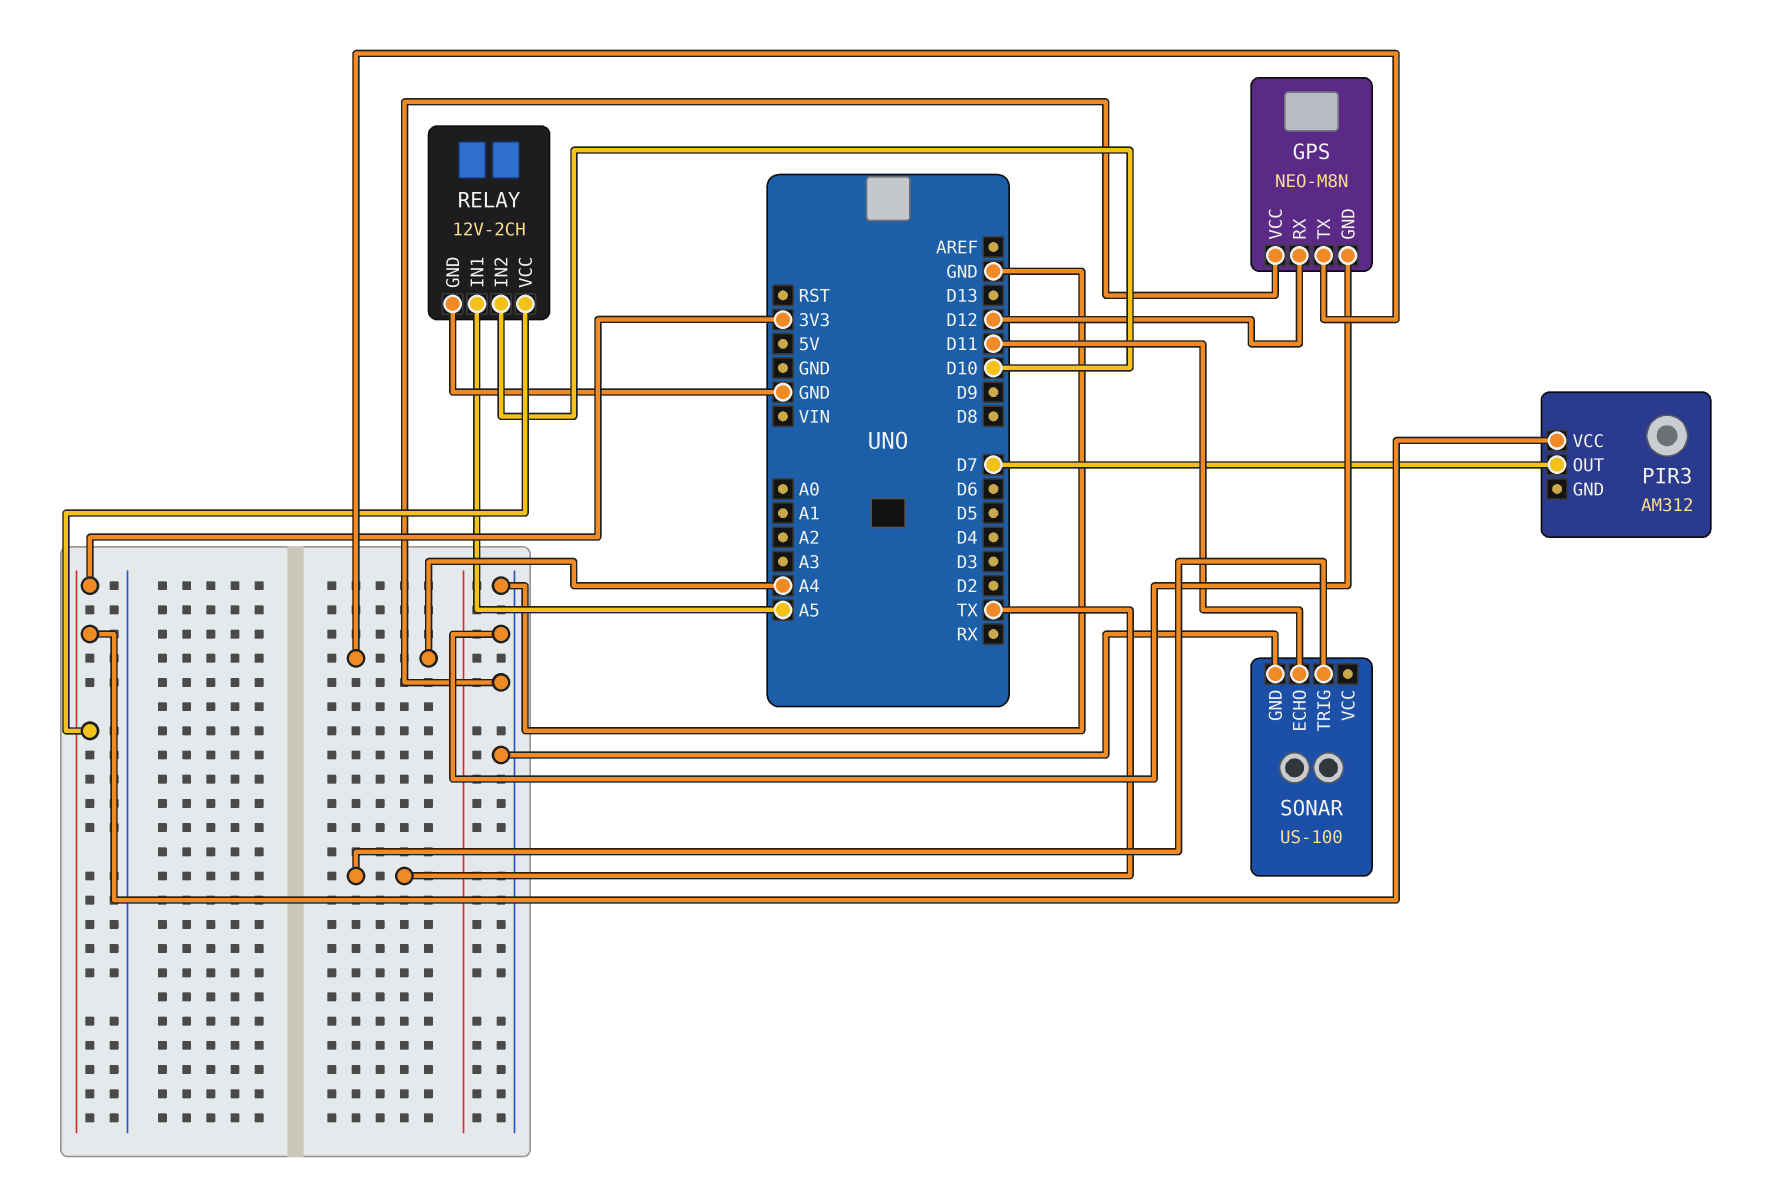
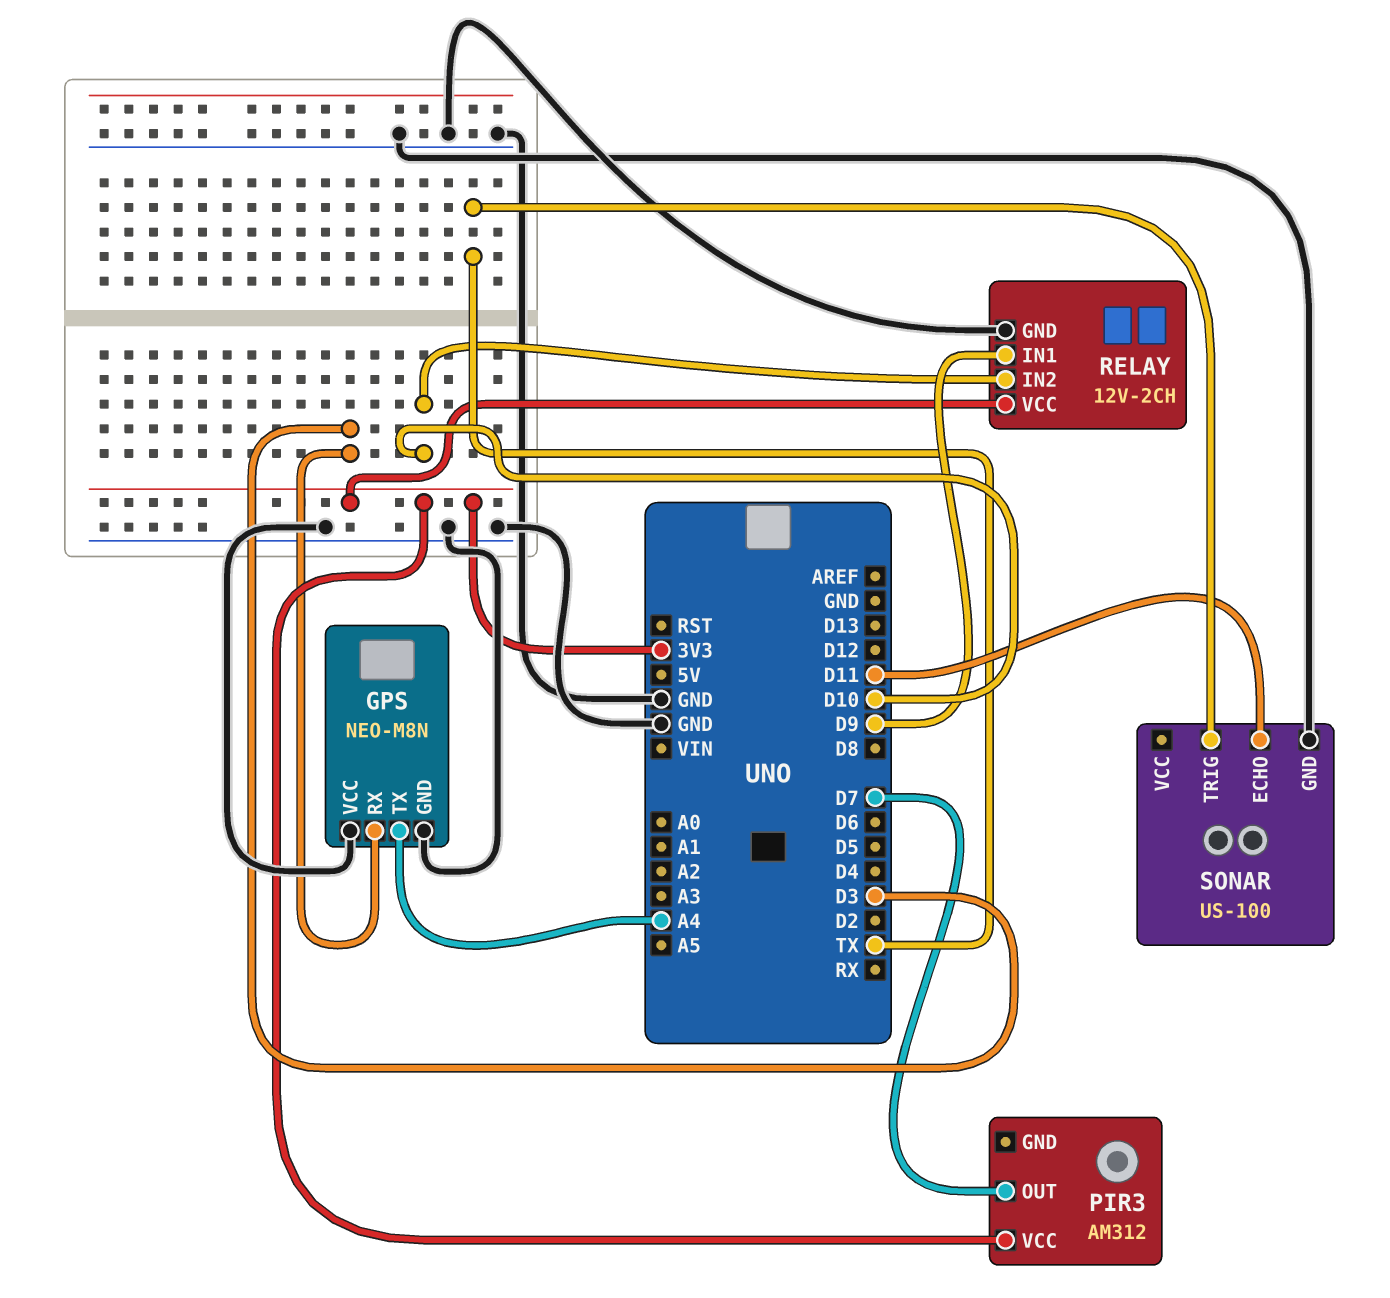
GPS pin RX: D12 -> D3
RELAY pin IN1: A5 -> D9

